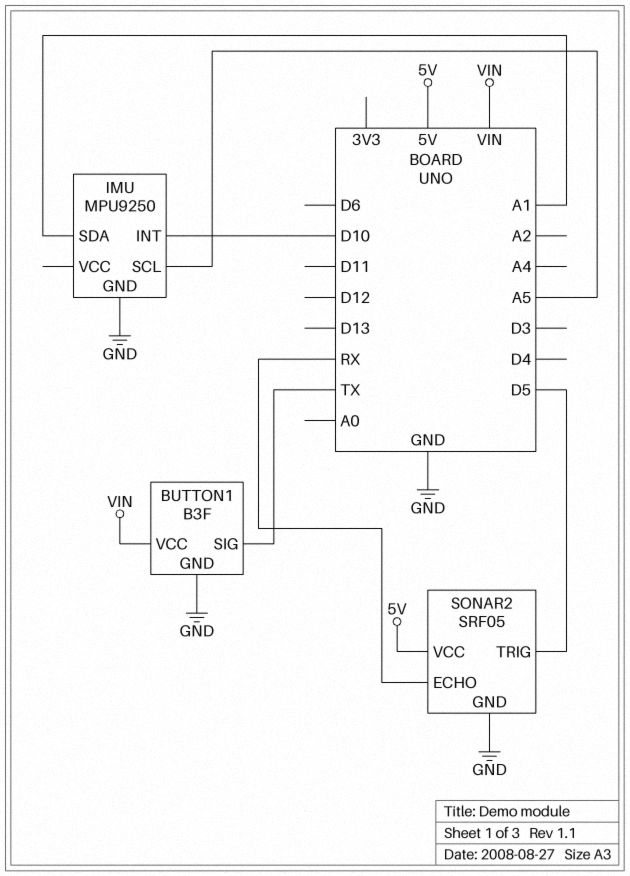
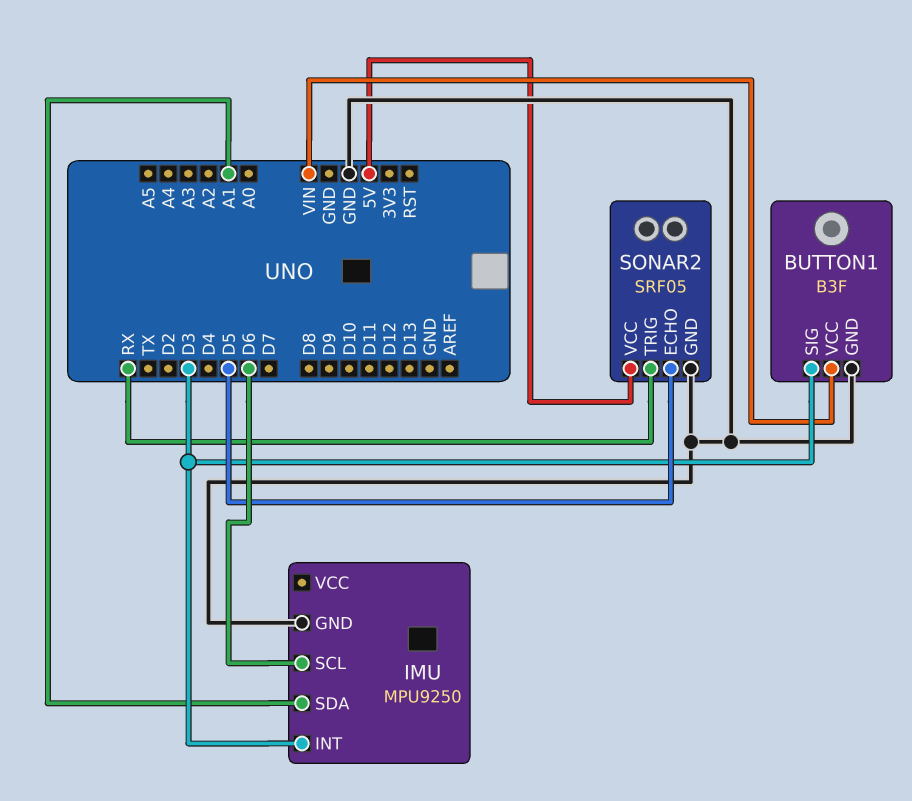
BUTTON1 pin SIG: TX -> D3
IMU pin INT: D10 -> D3
IMU pin SCL: A5 -> D6
SONAR2 pin ECHO: RX -> D5
SONAR2 pin TRIG: D5 -> RX

